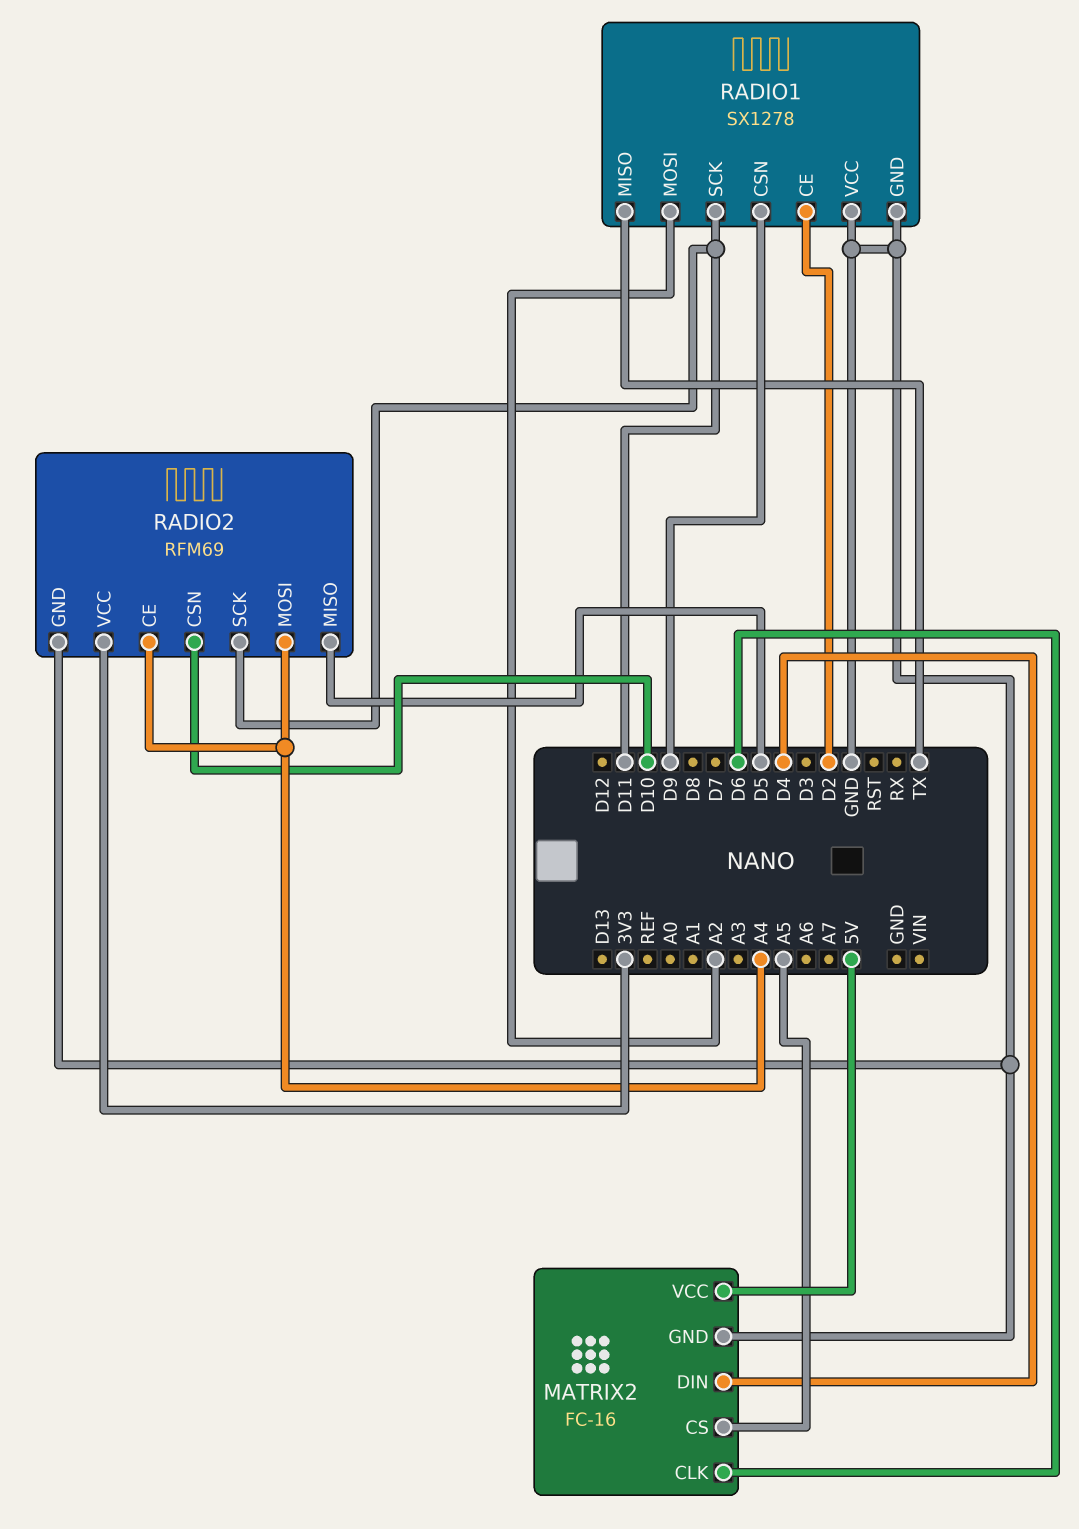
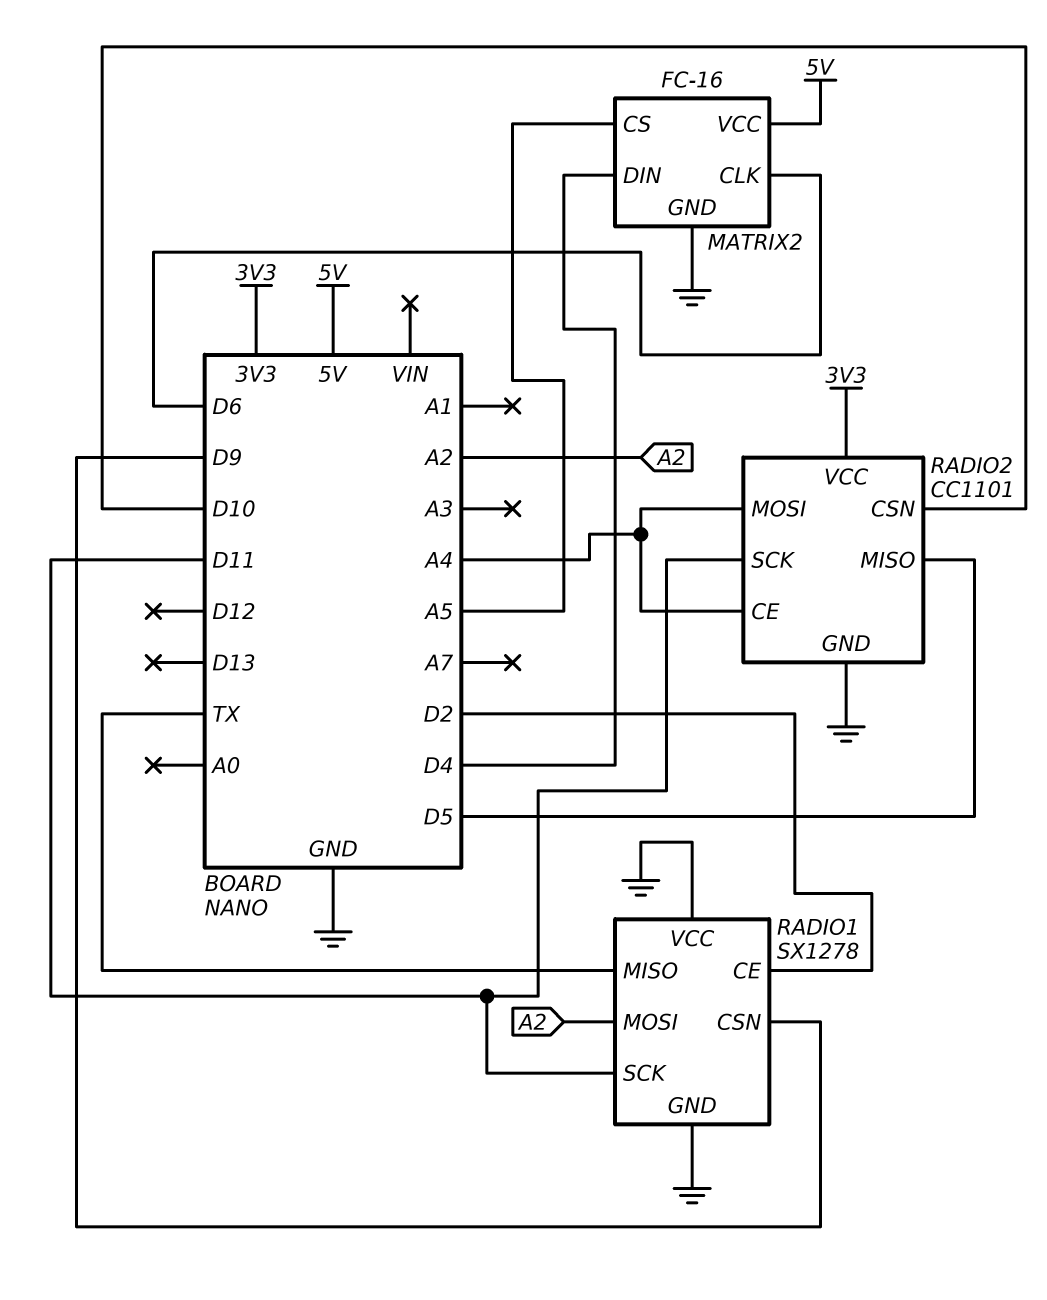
RADIO2: RFM69 -> CC1101

